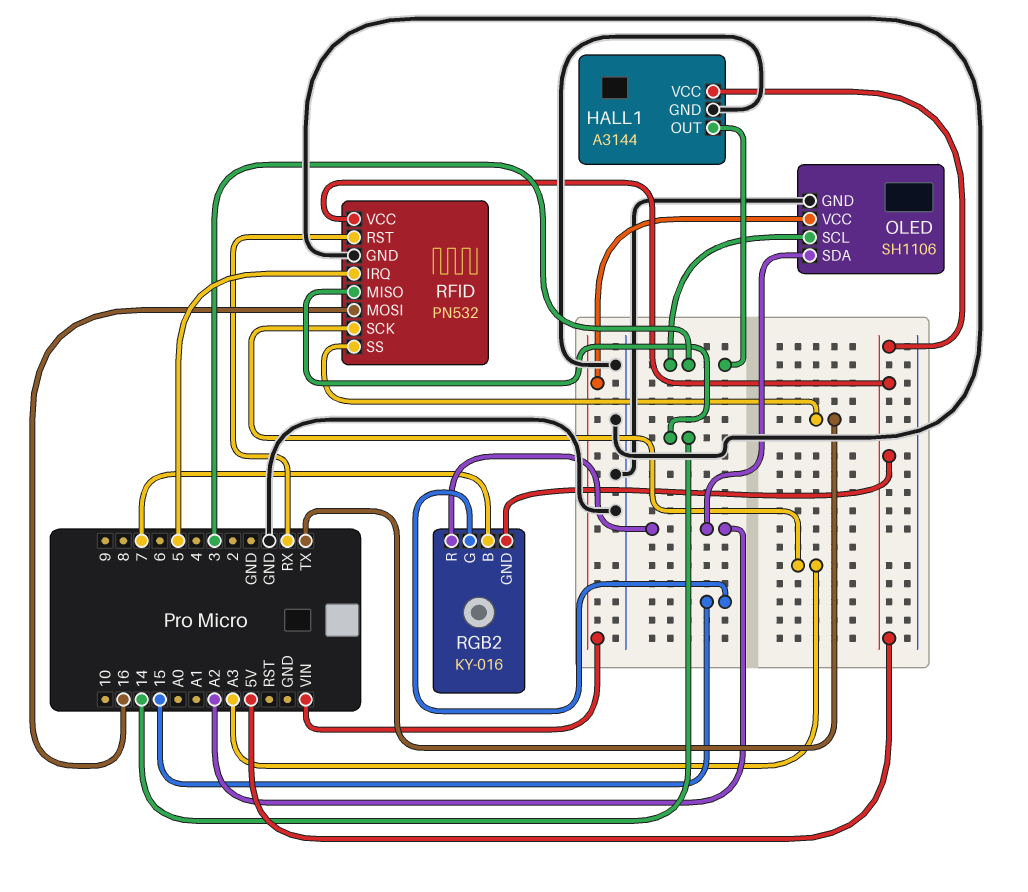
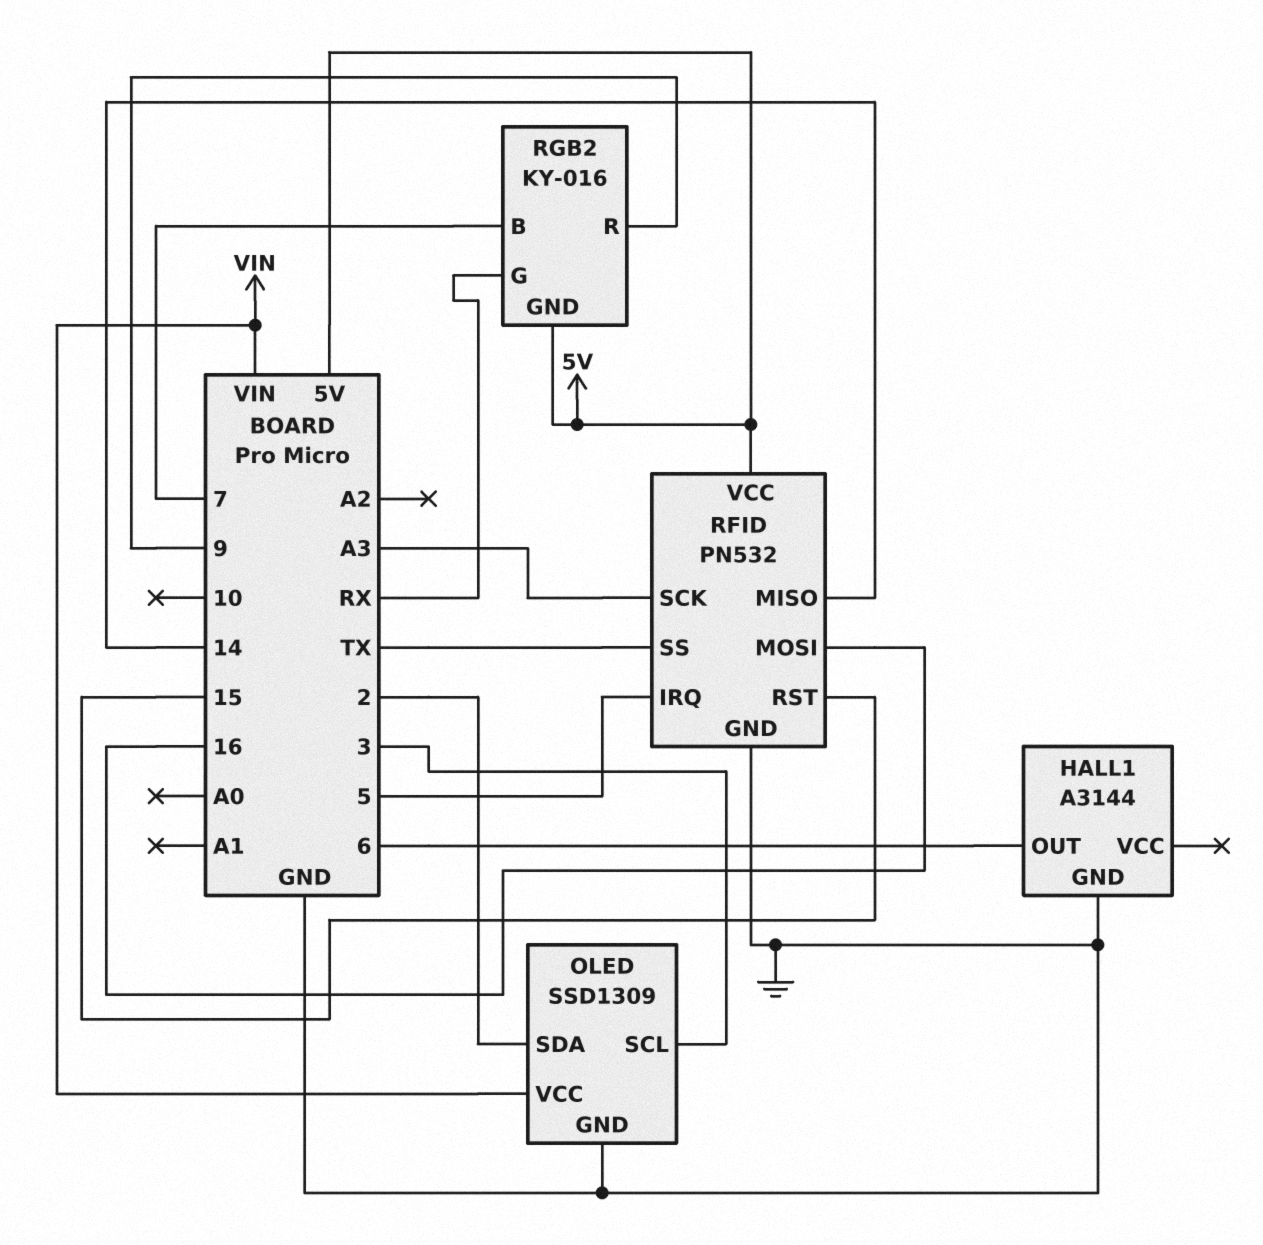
HALL1 pin OUT: 3 -> 6
HALL1 pin VCC: 5V -> none
OLED: SH1106 -> SSD1309
OLED pin SDA: A2 -> 2
RFID pin RST: RX -> 15
RGB2 pin G: 15 -> RX
RGB2 pin R: A2 -> 9

